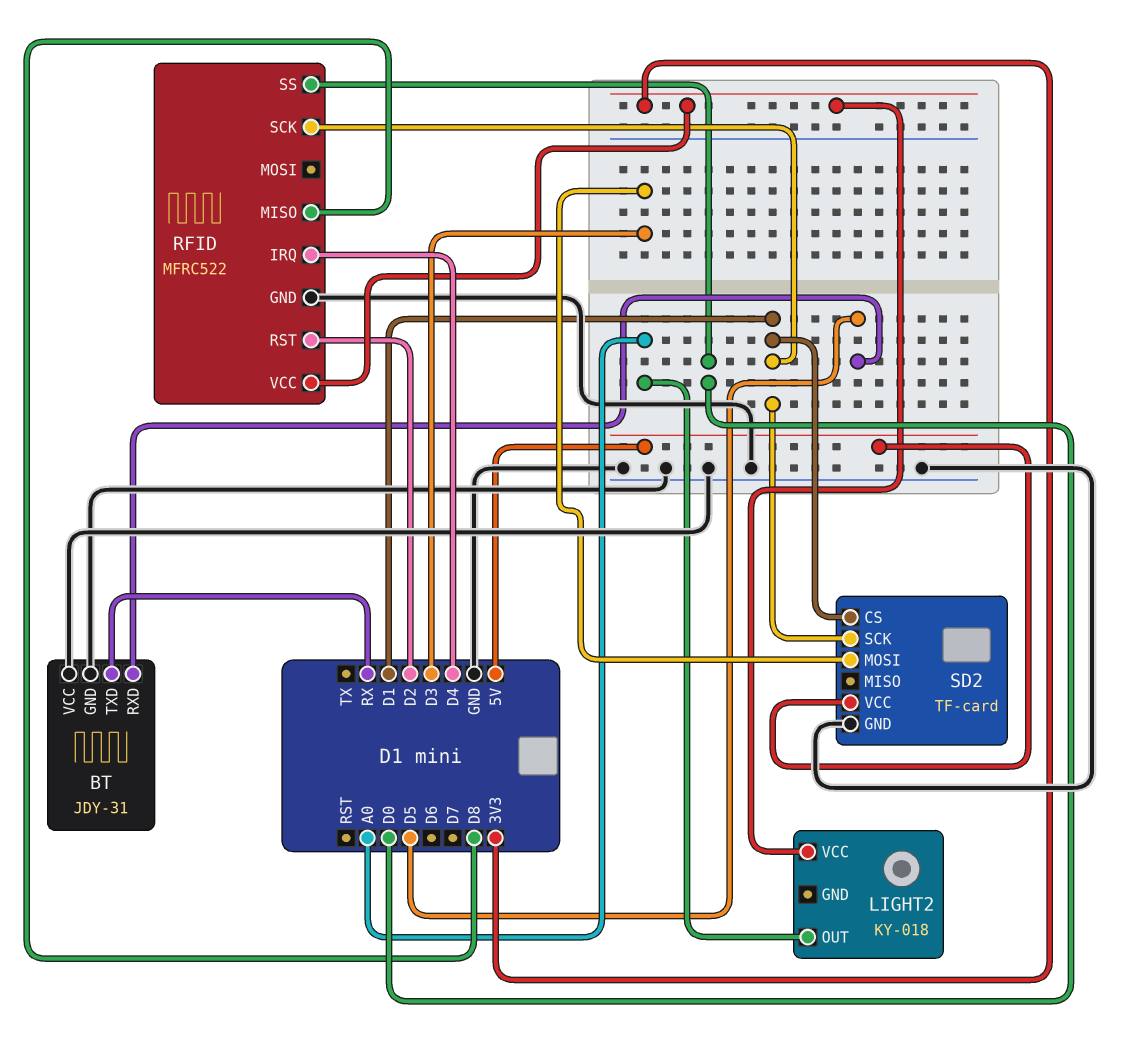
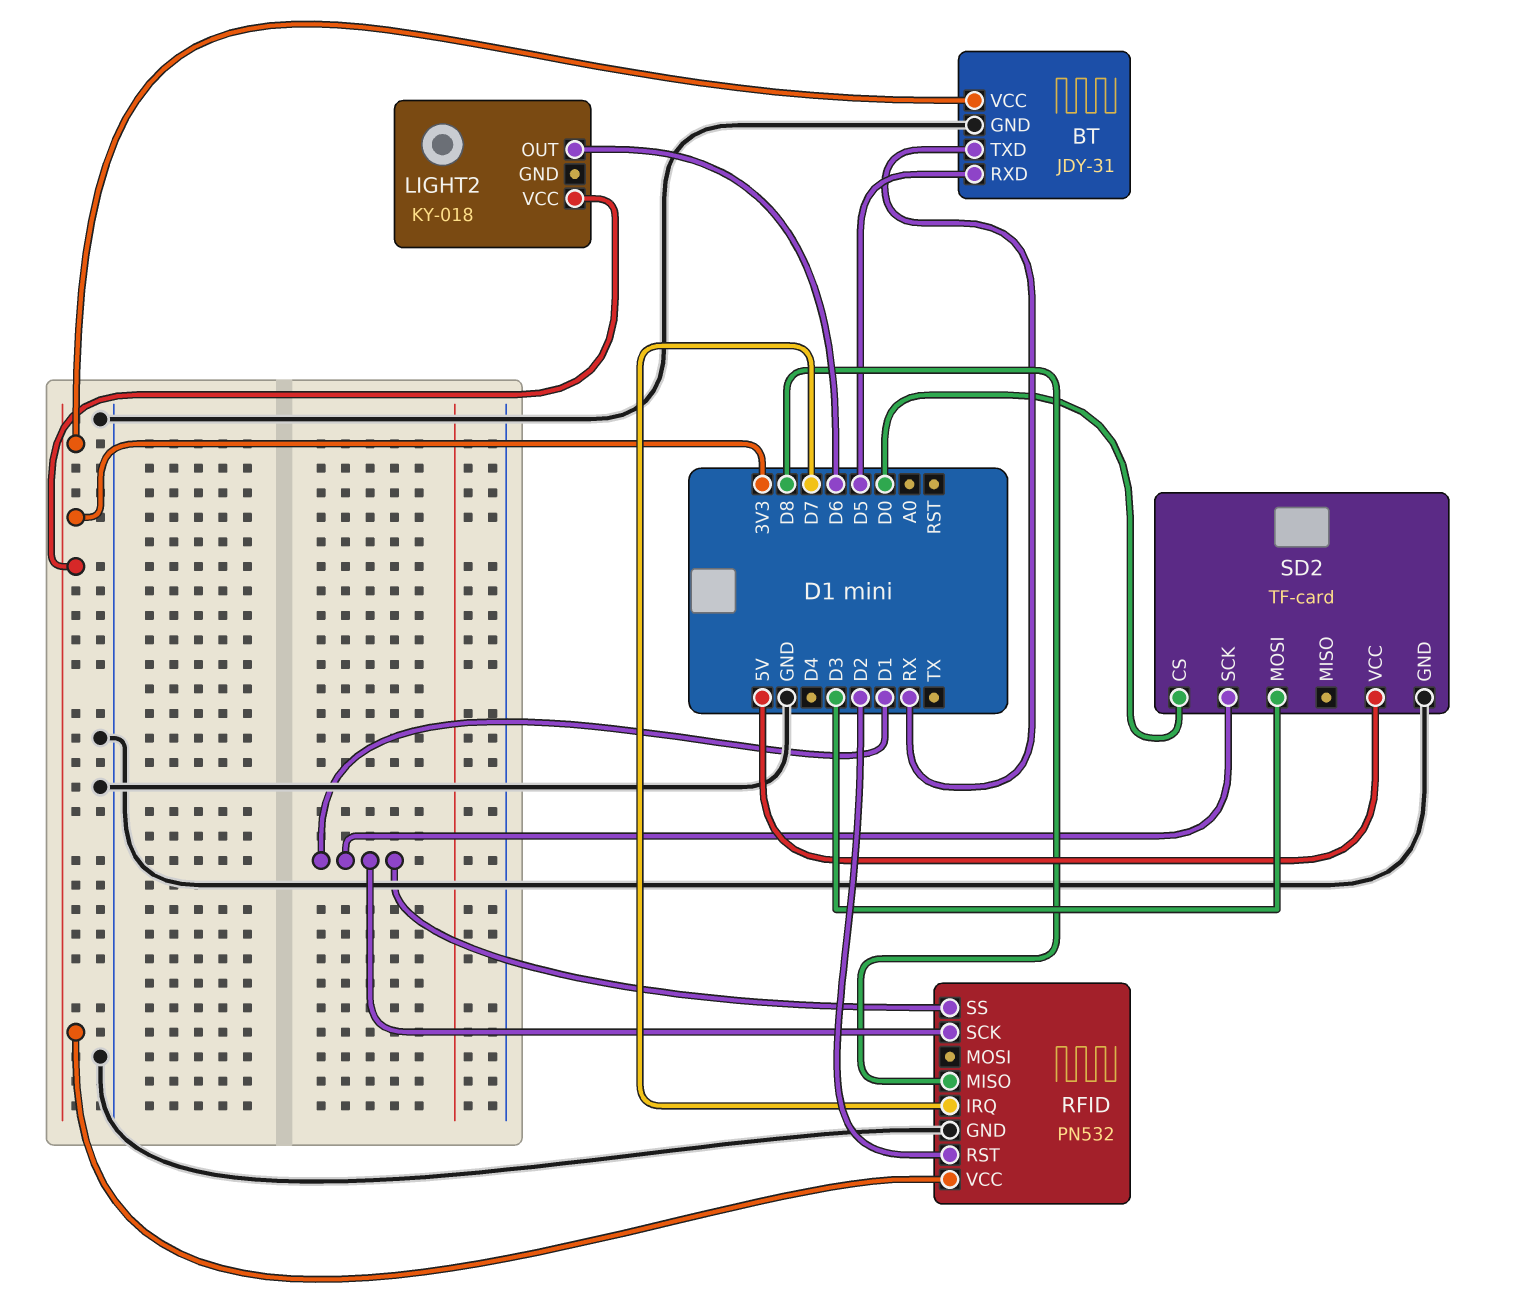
BT pin VCC: GND -> 3V3
LIGHT2 pin OUT: A0 -> D6
RFID: MFRC522 -> PN532
RFID pin IRQ: D4 -> D7
RFID pin SS: D0 -> D1
SD2 pin CS: D1 -> D0

